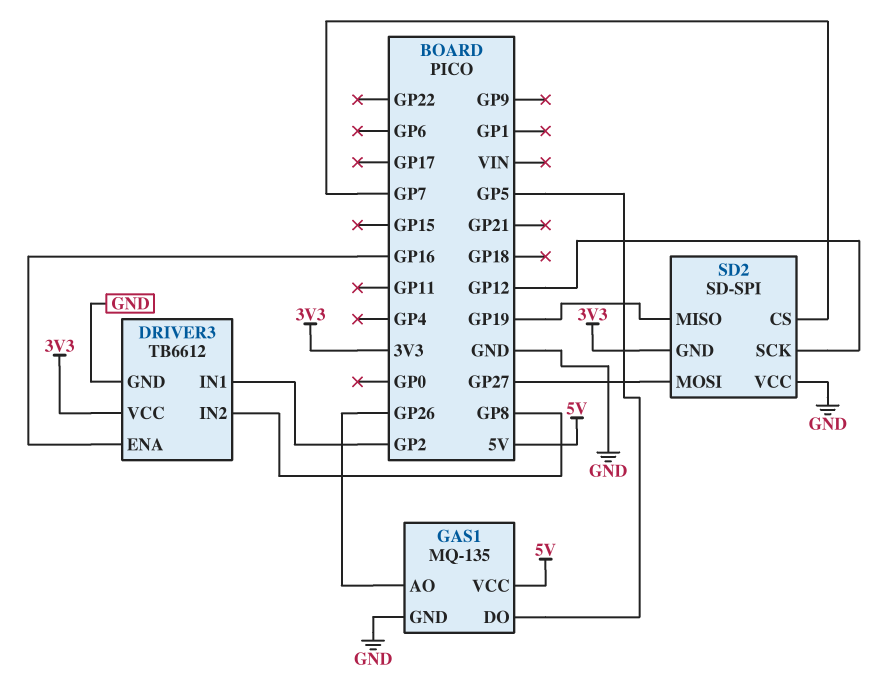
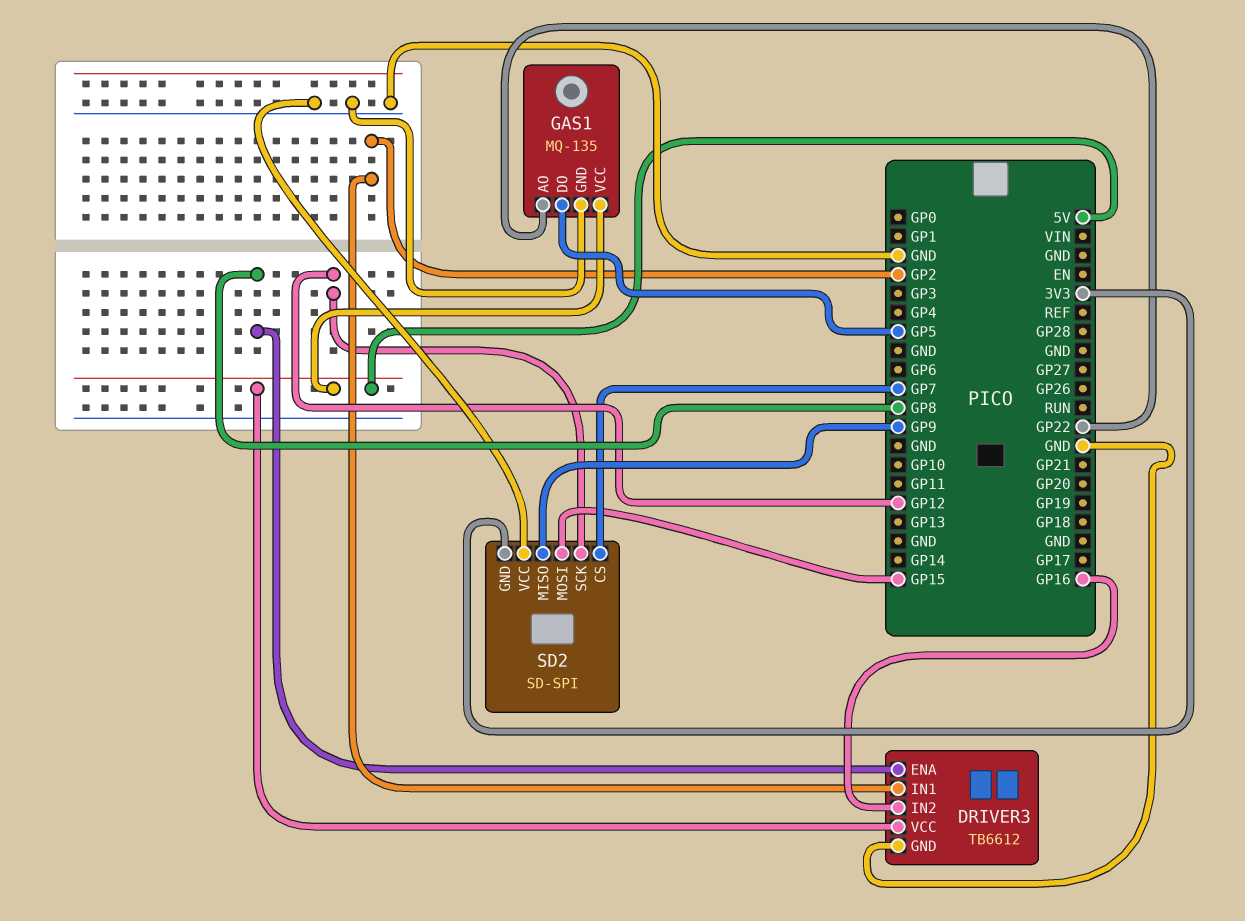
DRIVER3 pin ENA: GP16 -> GP8
DRIVER3 pin IN2: GP8 -> GP16
DRIVER3 pin VCC: 3V3 -> 5V
GAS1 pin AO: GP26 -> GP22
SD2 pin MISO: GP19 -> GP9
SD2 pin MOSI: GP27 -> GP15

